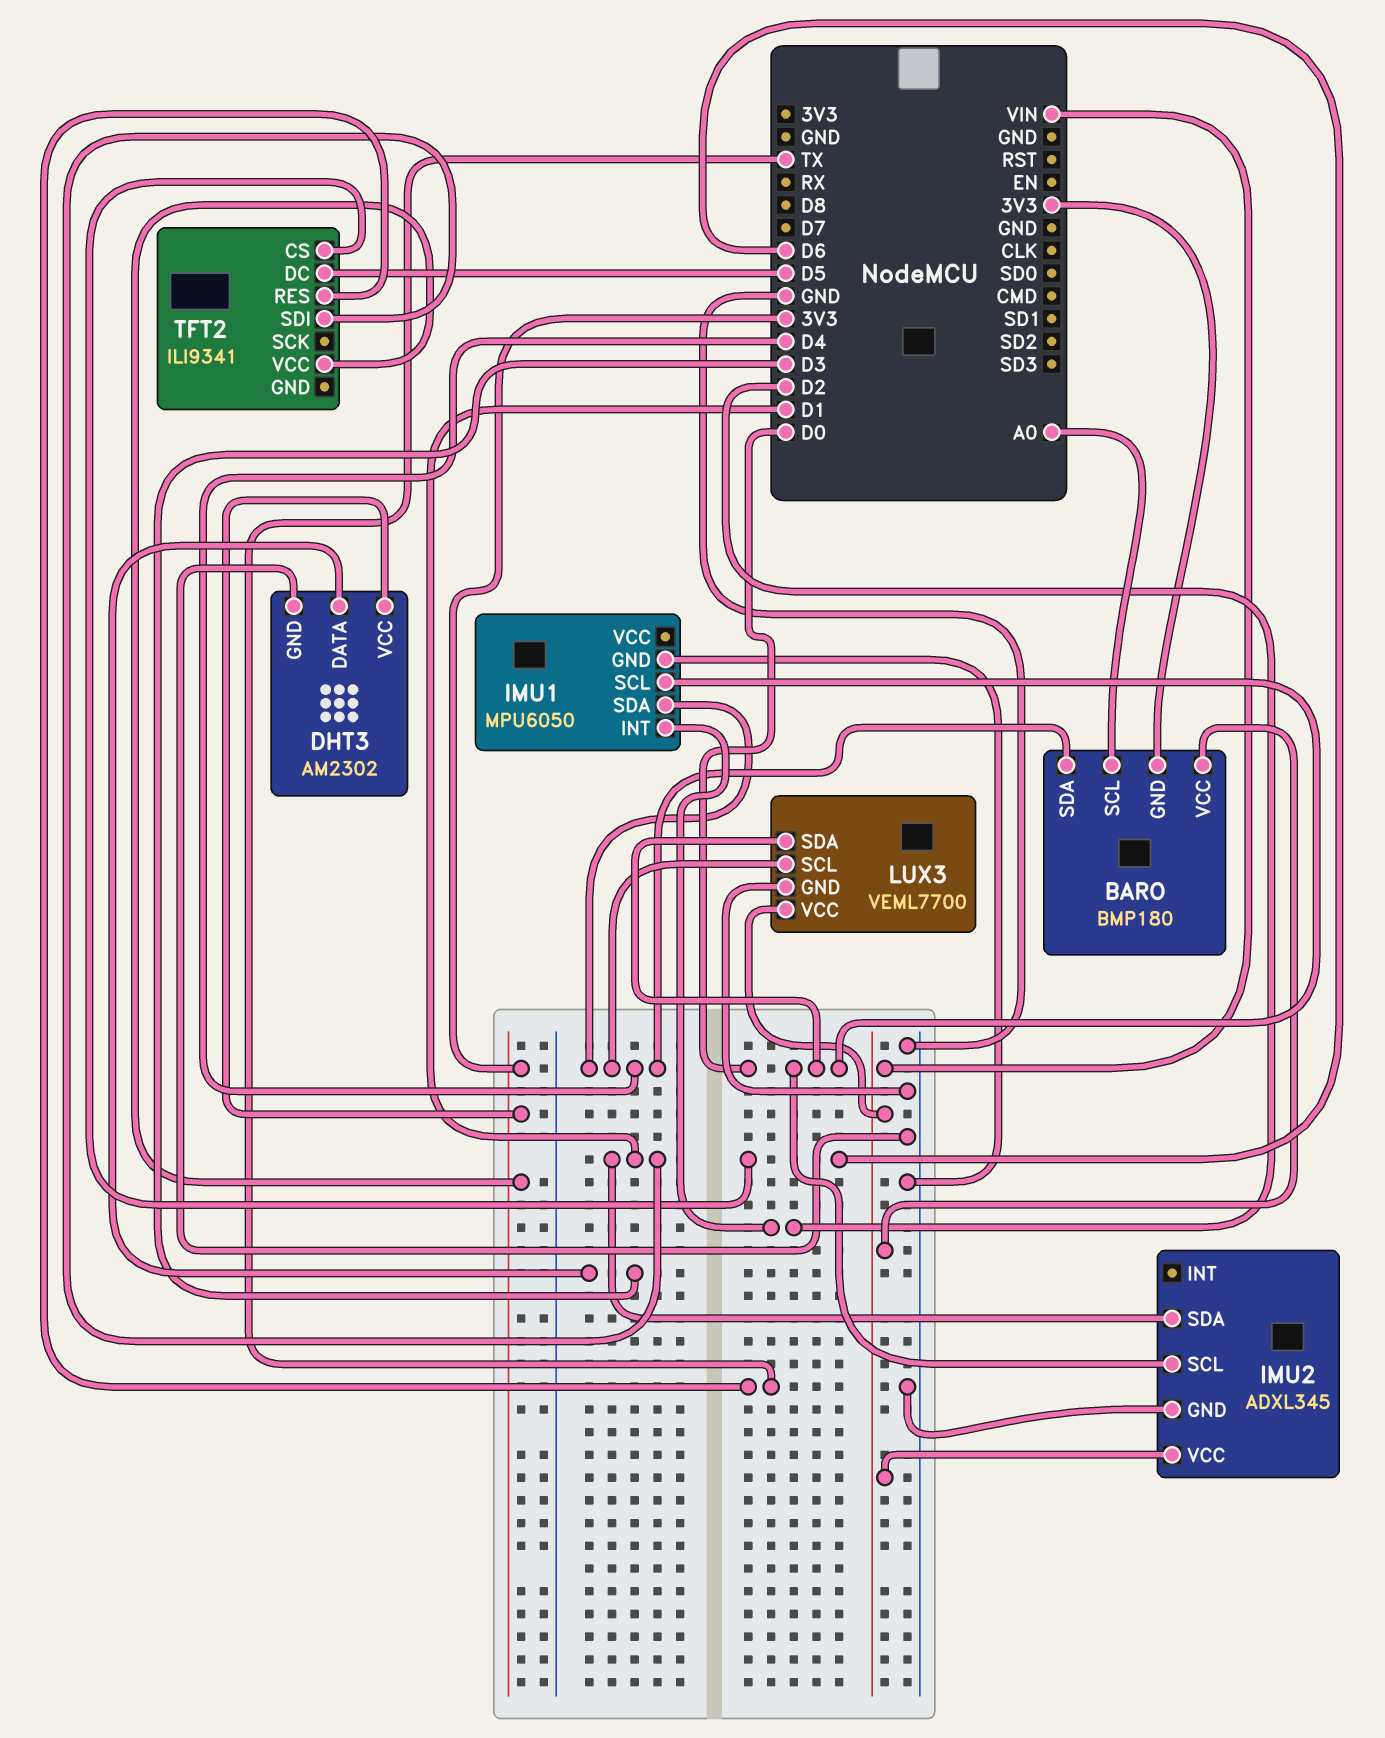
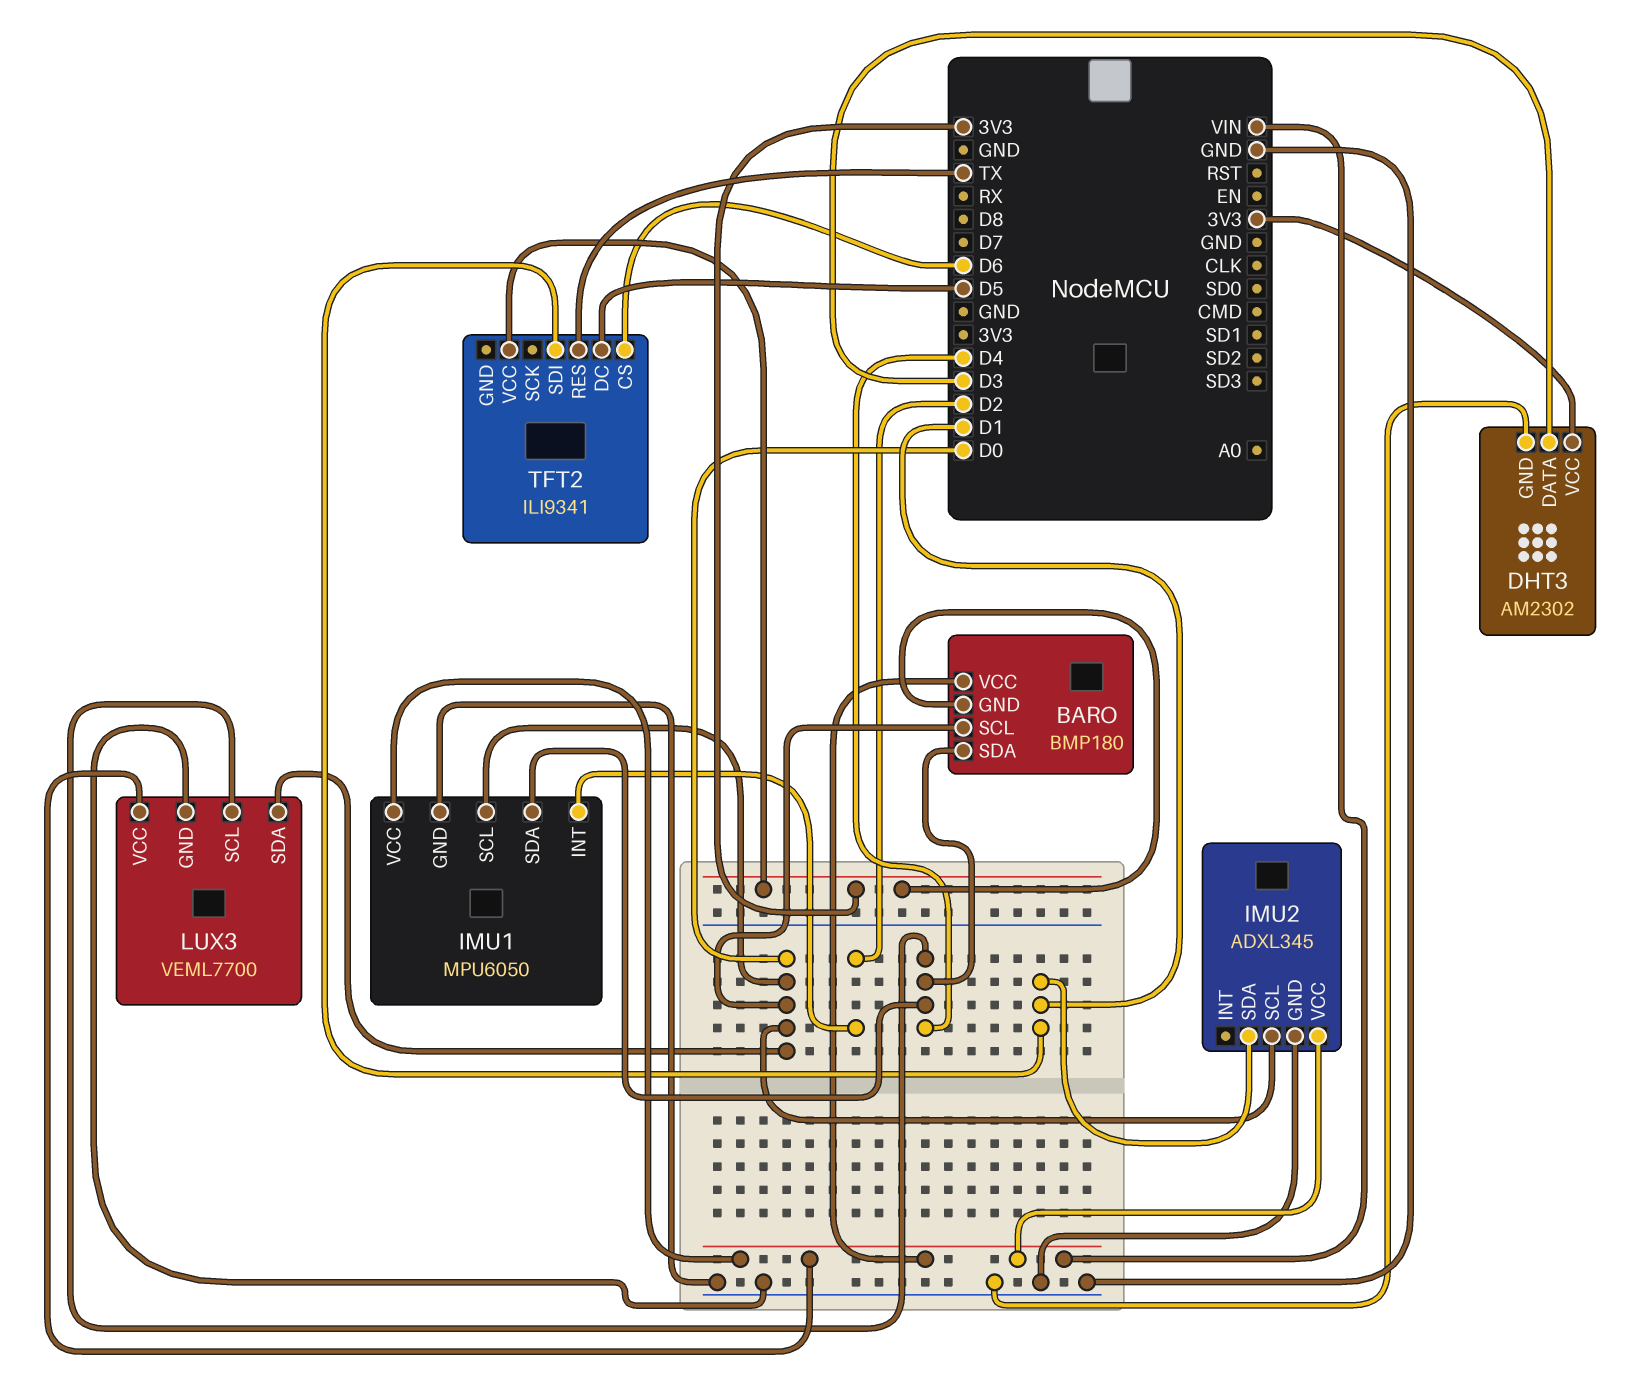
BARO pin SCL: A0 -> D0
IMU1 pin VCC: none -> VIN

